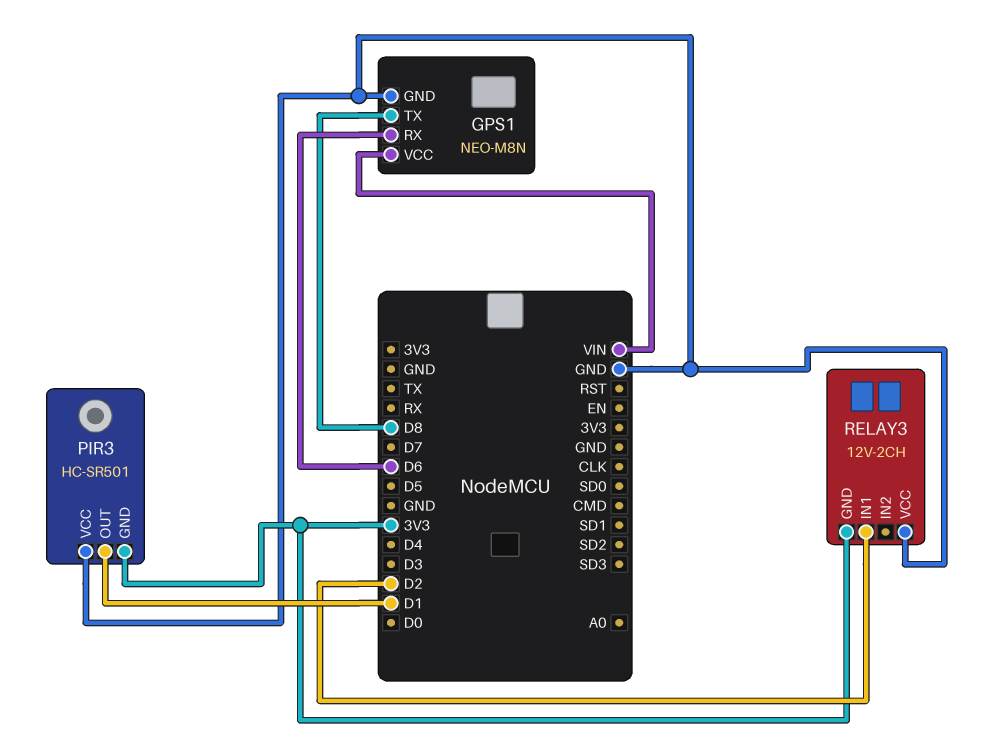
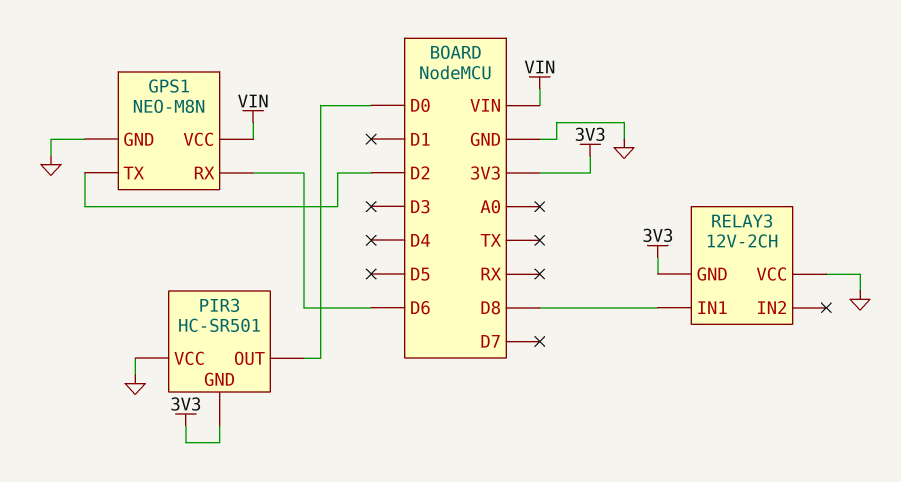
GPS1 pin TX: D8 -> D2
PIR3 pin OUT: D1 -> D0
RELAY3 pin IN1: D2 -> D8

